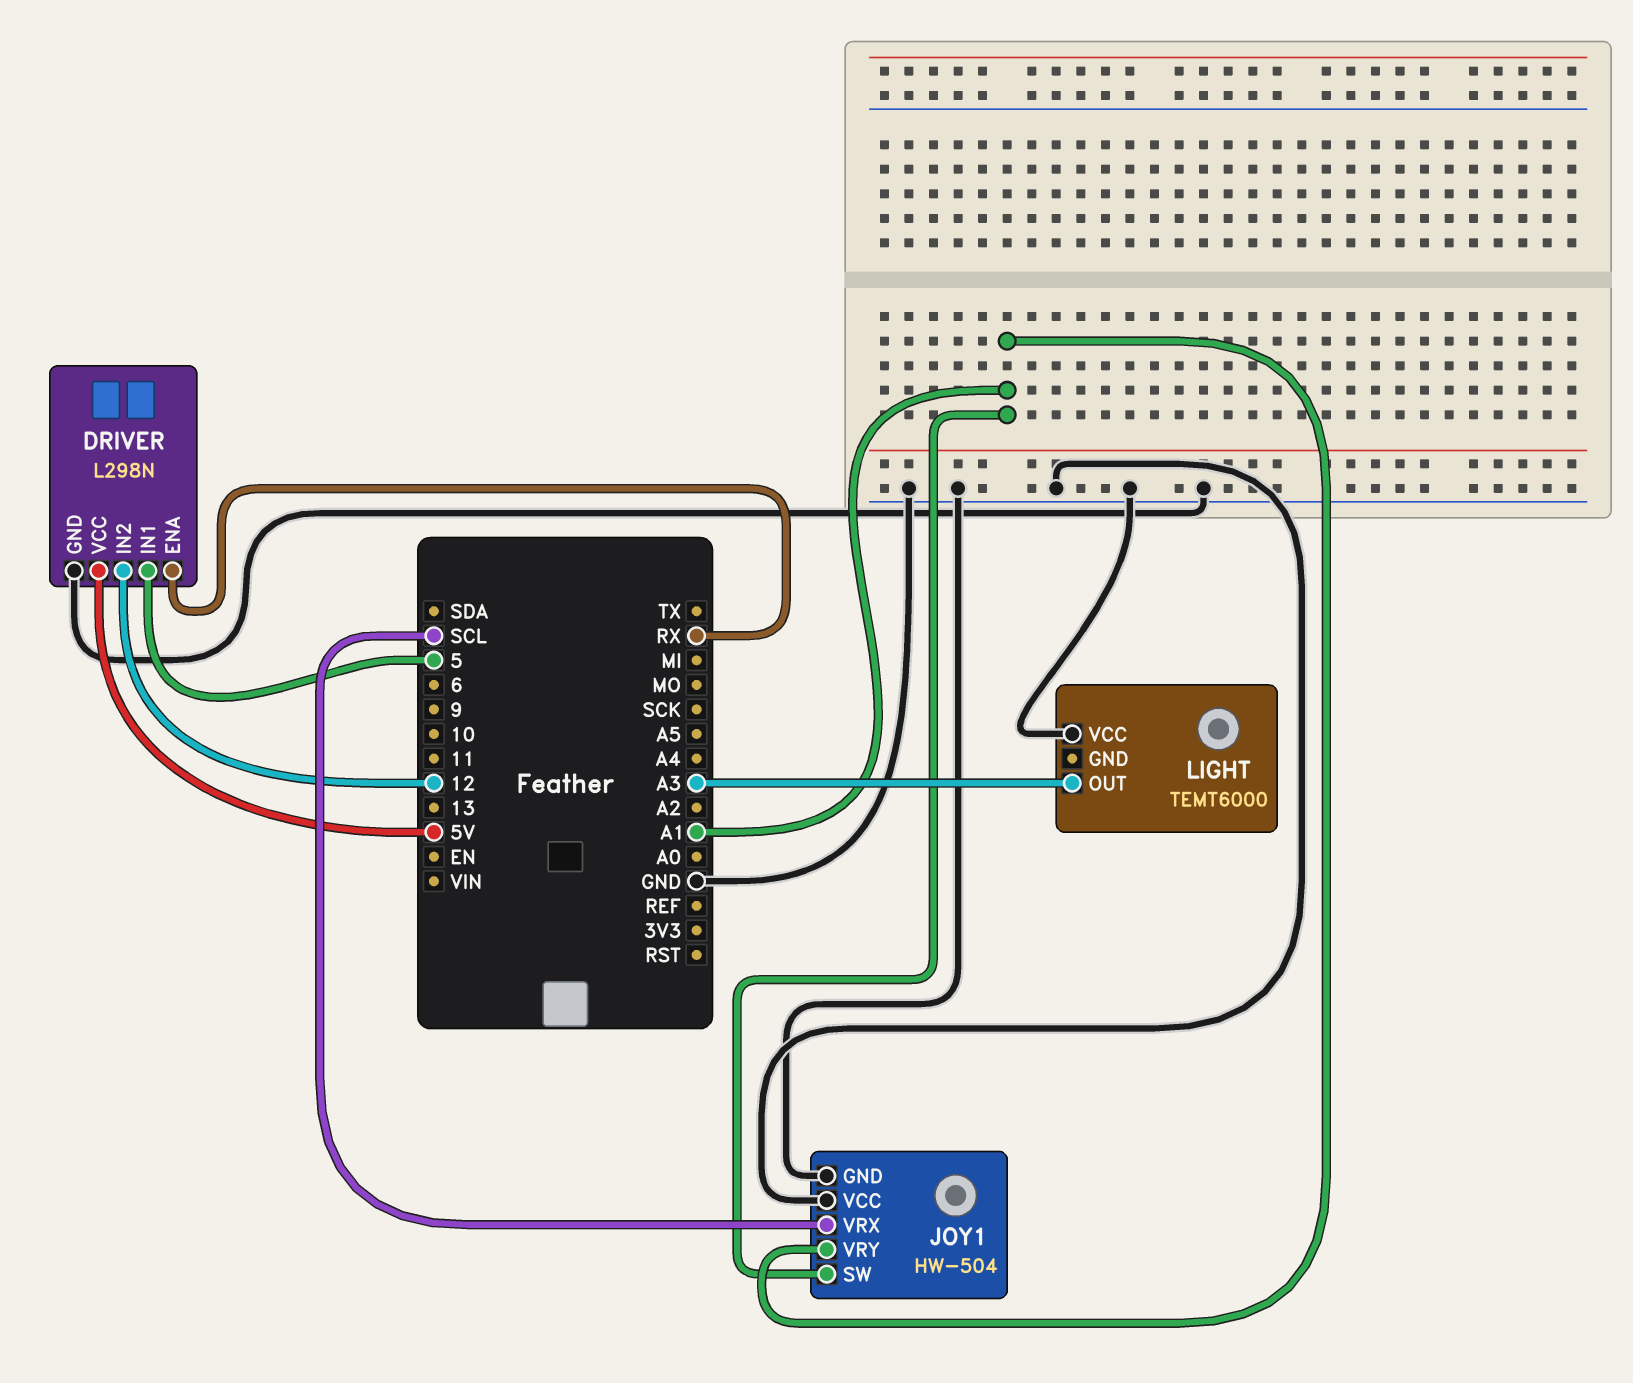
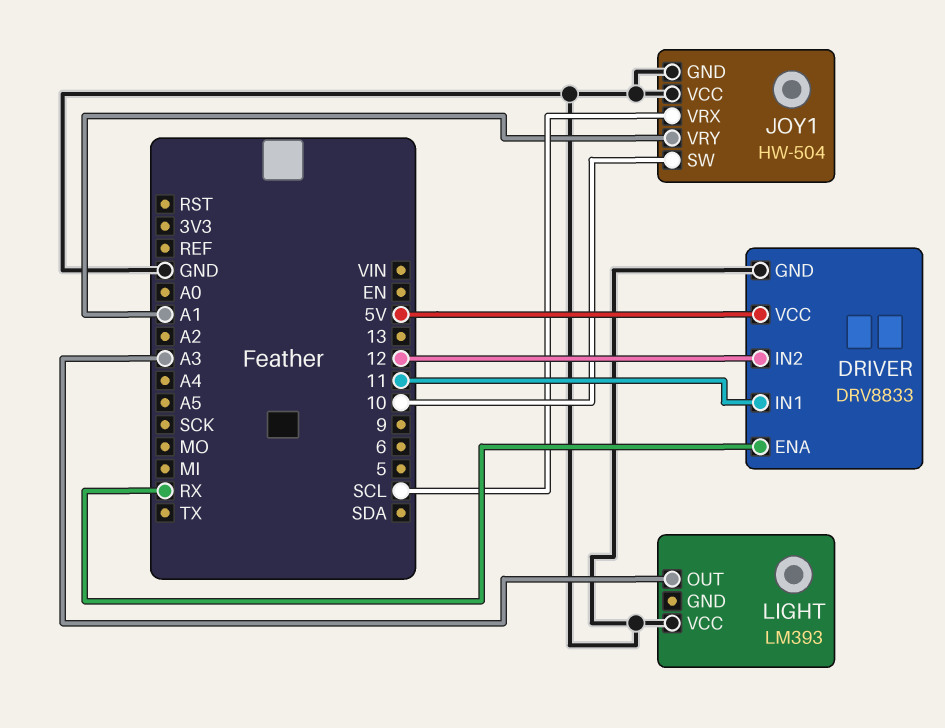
DRIVER: L298N -> DRV8833
DRIVER pin IN1: 5 -> 11
JOY1 pin SW: A1 -> 10
LIGHT: TEMT6000 -> LM393

